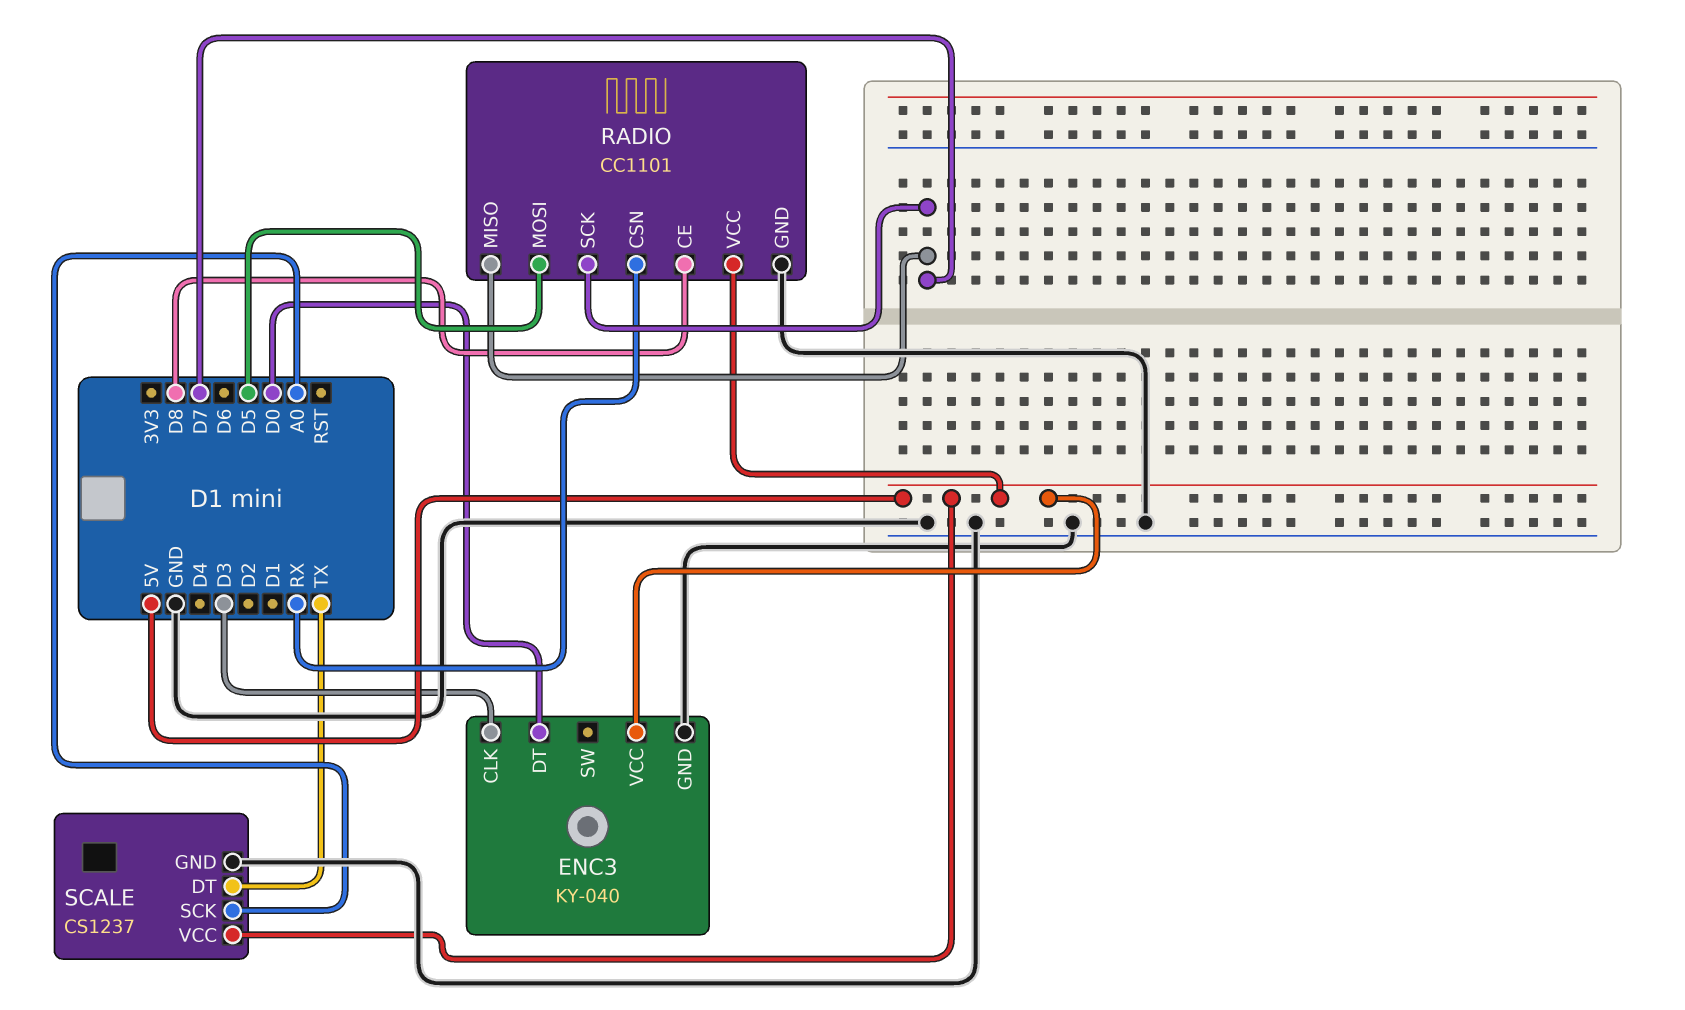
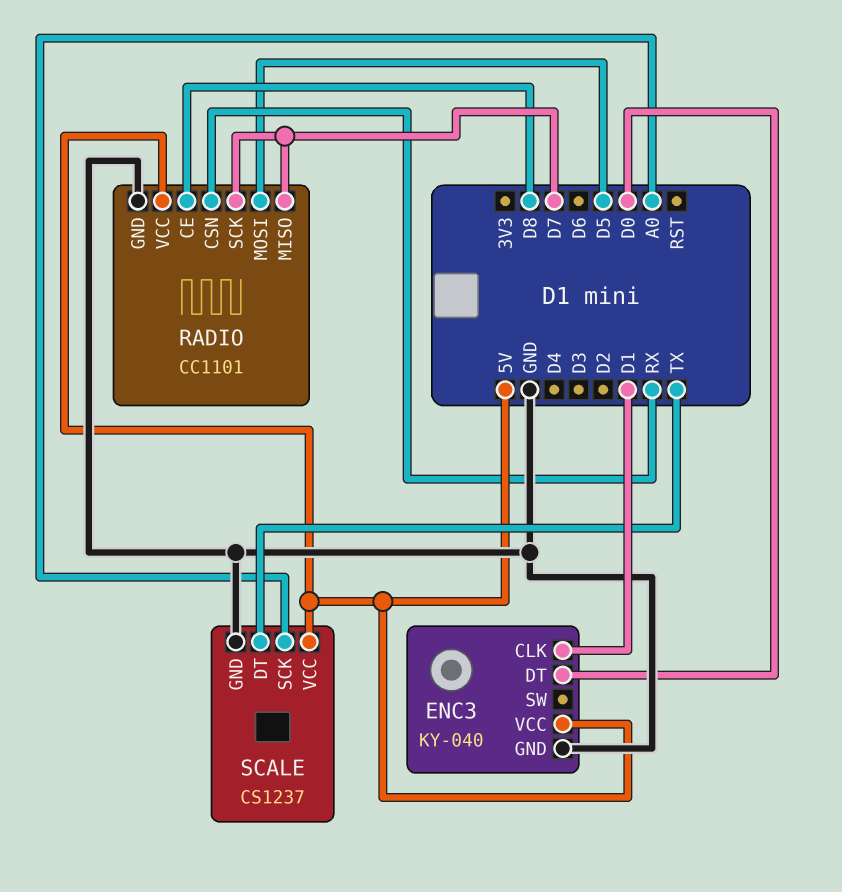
ENC3 pin CLK: D3 -> D1

